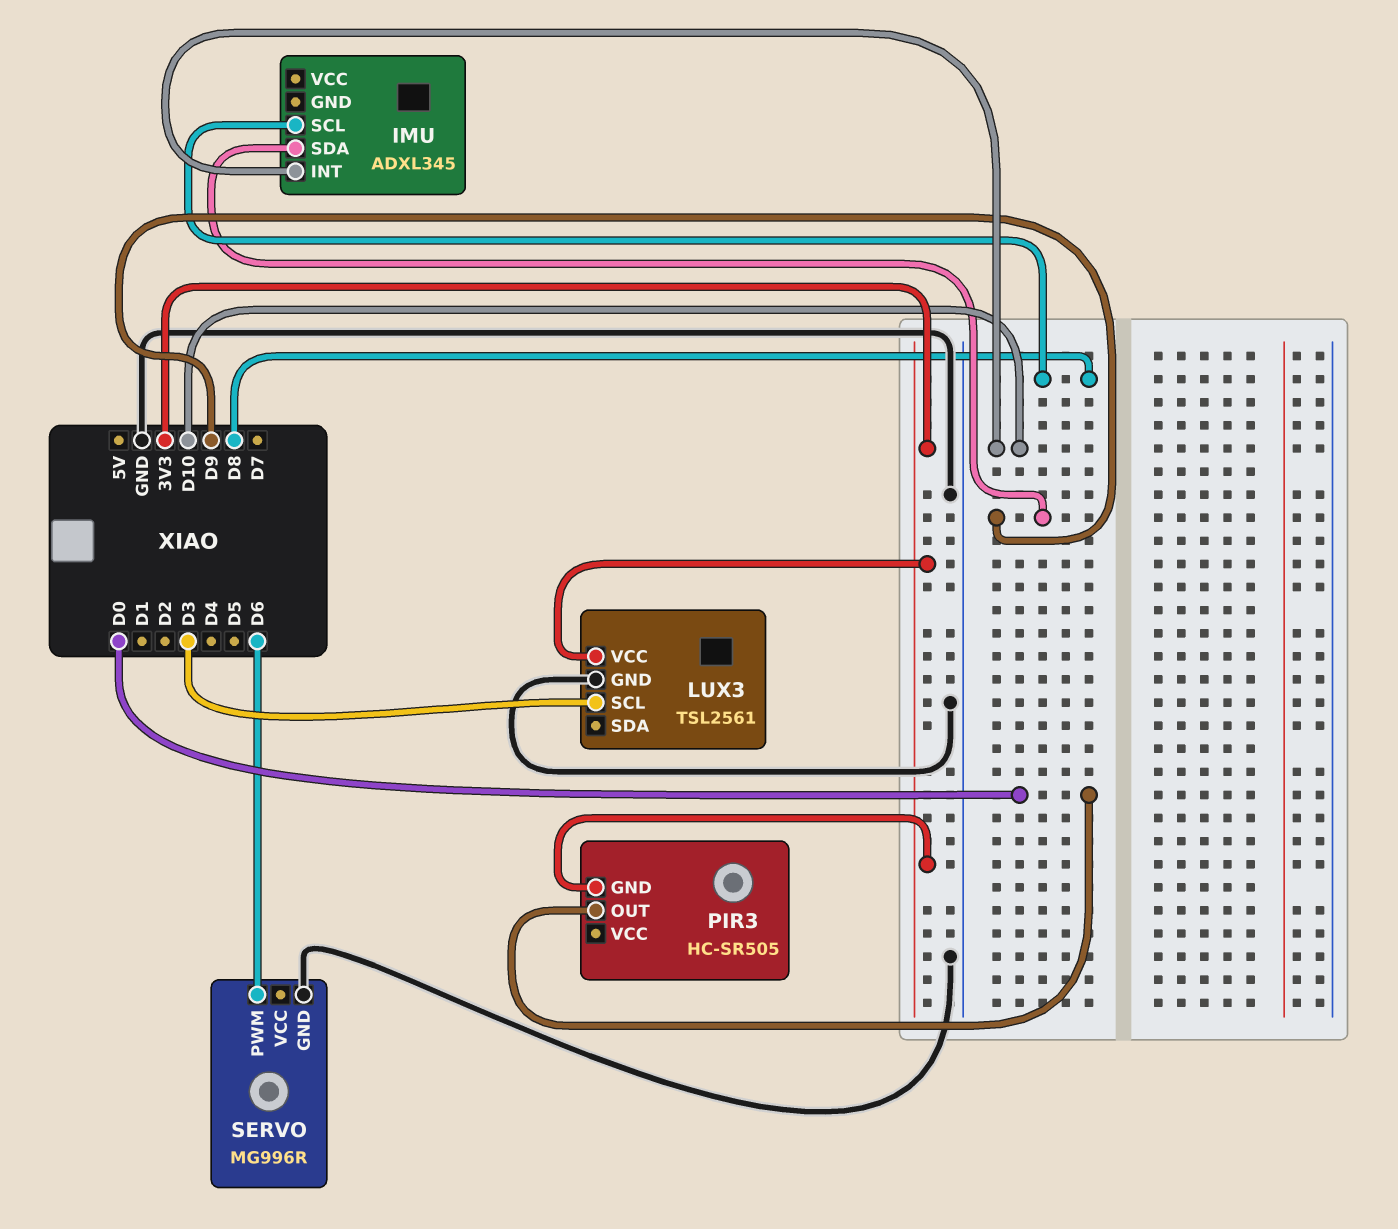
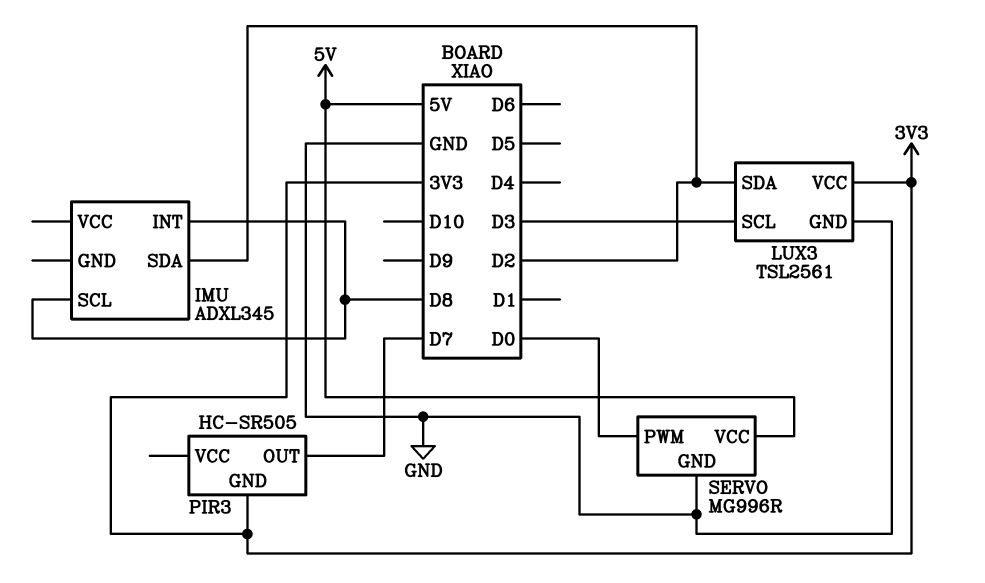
IMU pin INT: D10 -> D8
IMU pin SDA: D9 -> D2
LUX3 pin SDA: none -> D2
PIR3 pin OUT: D0 -> D7
SERVO pin PWM: D6 -> D0
SERVO pin VCC: none -> 5V

